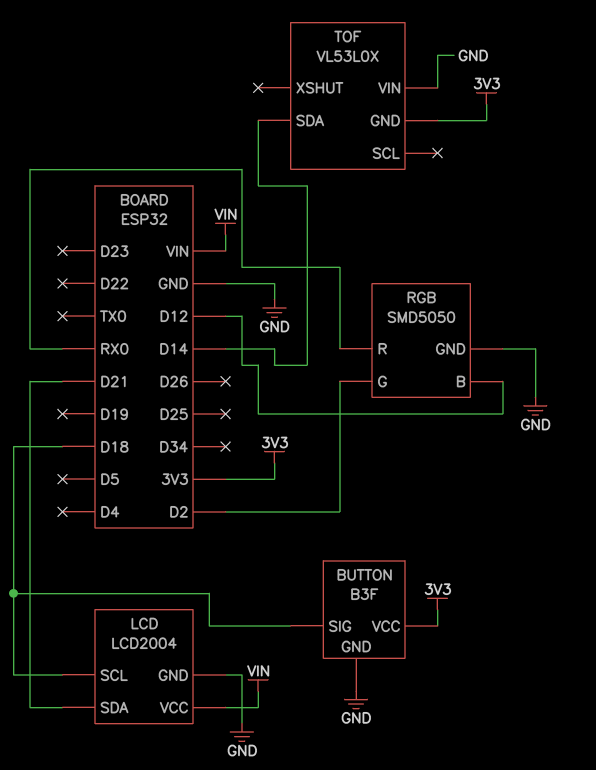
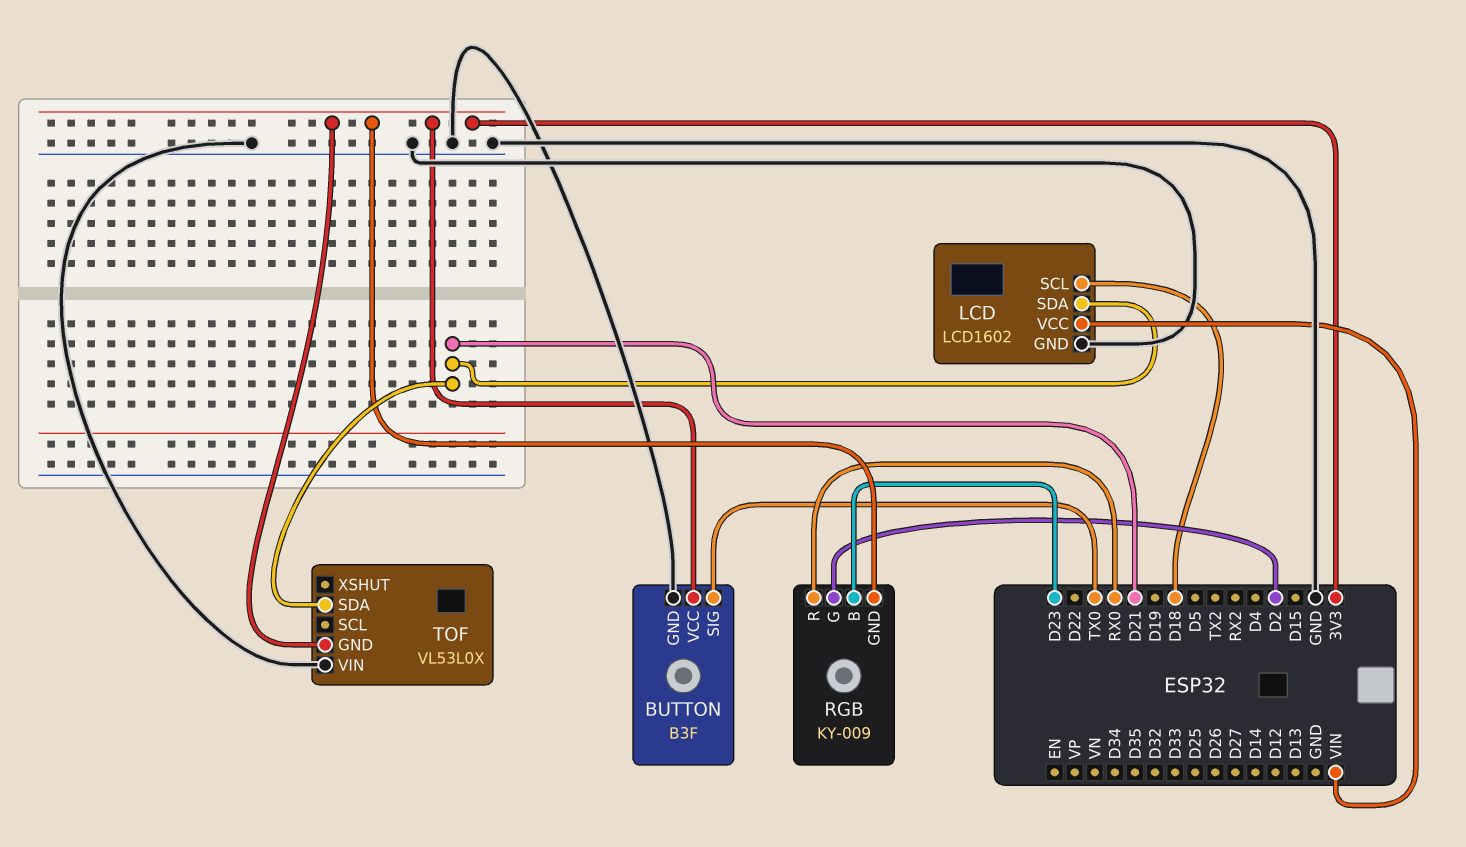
BUTTON pin SIG: D18 -> TX0
LCD: LCD2004 -> LCD1602
RGB: SMD5050 -> KY-009
RGB pin B: D12 -> D23
RGB pin GND: GND -> 3V3
TOF pin SDA: D14 -> D21

